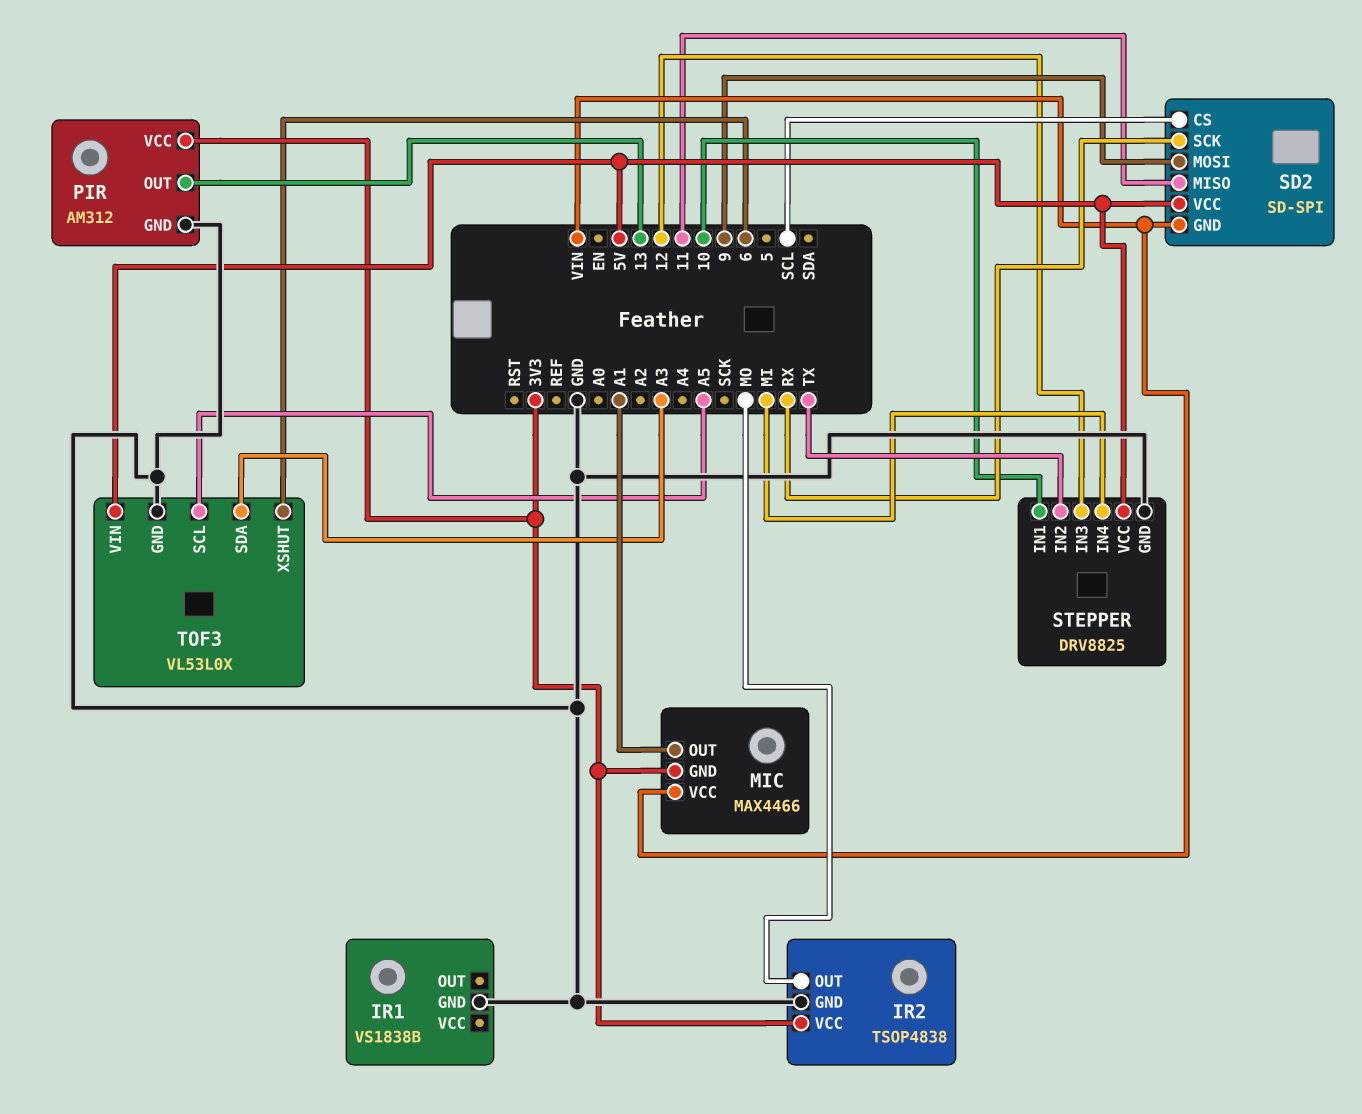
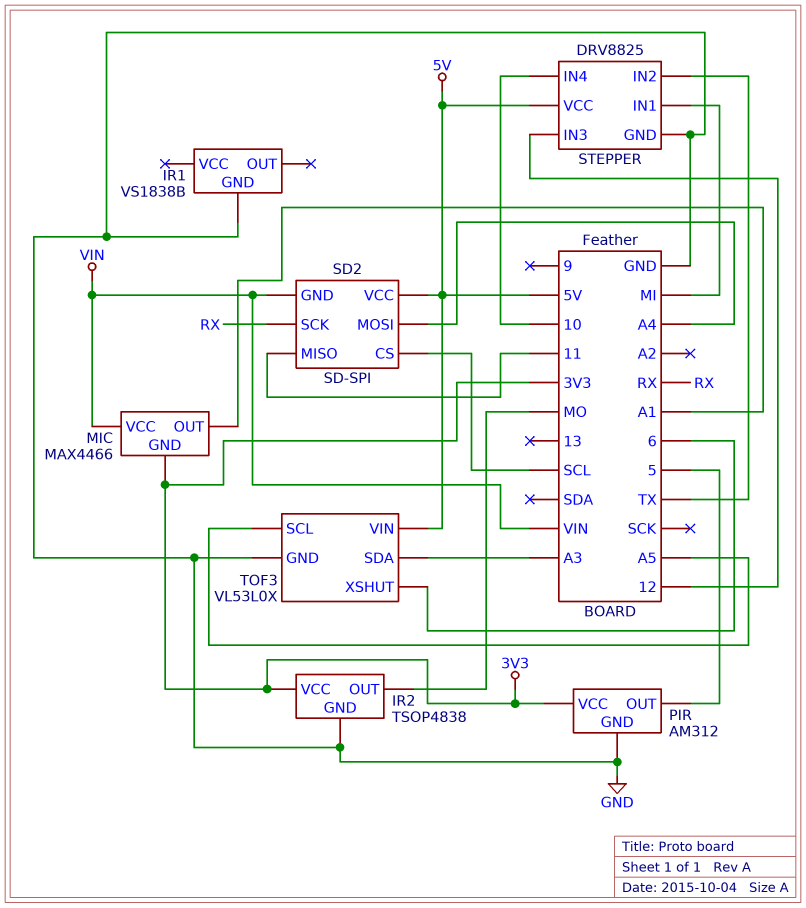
PIR pin OUT: 13 -> 5
SD2 pin MOSI: 9 -> A4
STEPPER pin IN1: 10 -> MI
STEPPER pin IN4: MI -> 10

